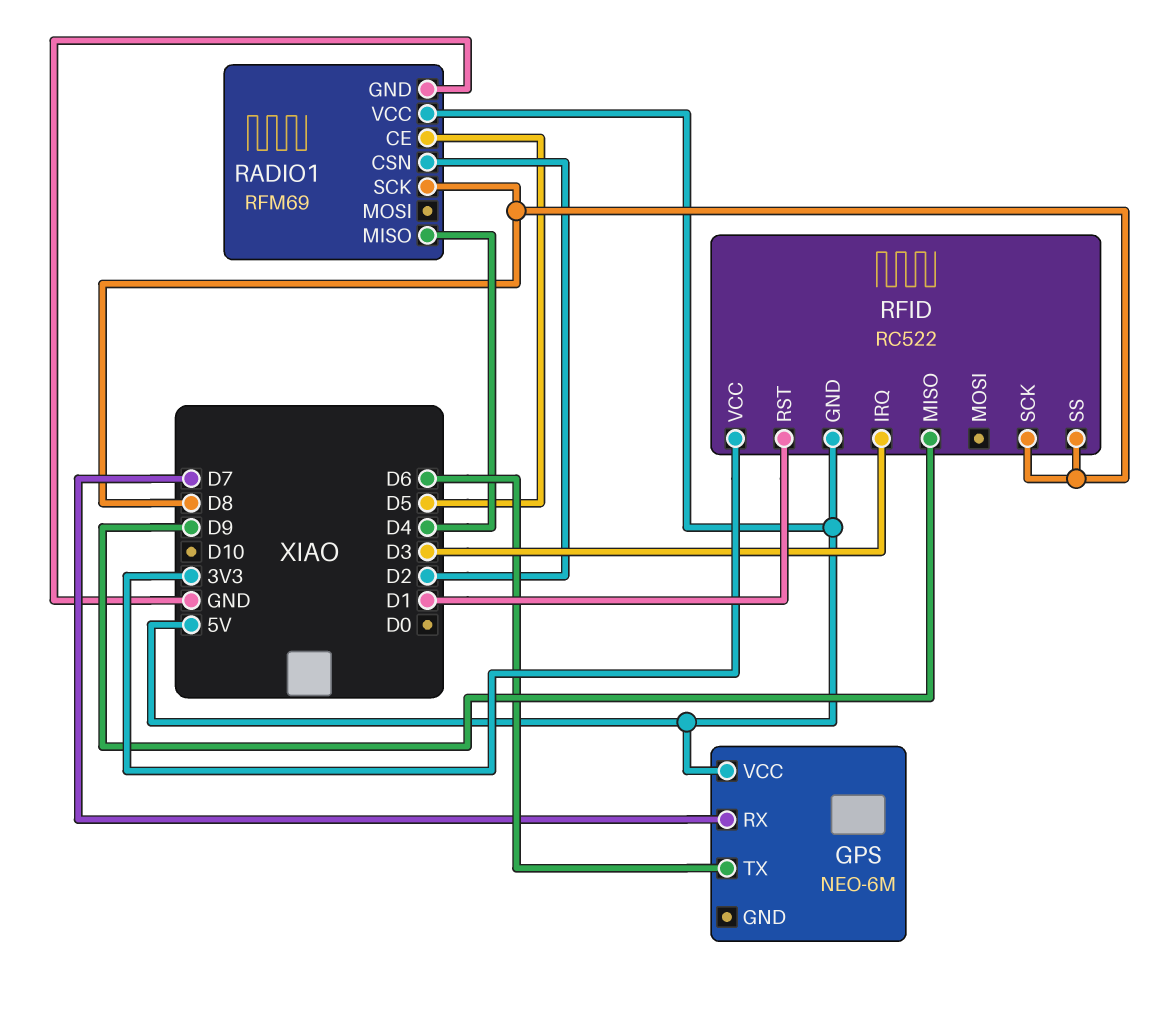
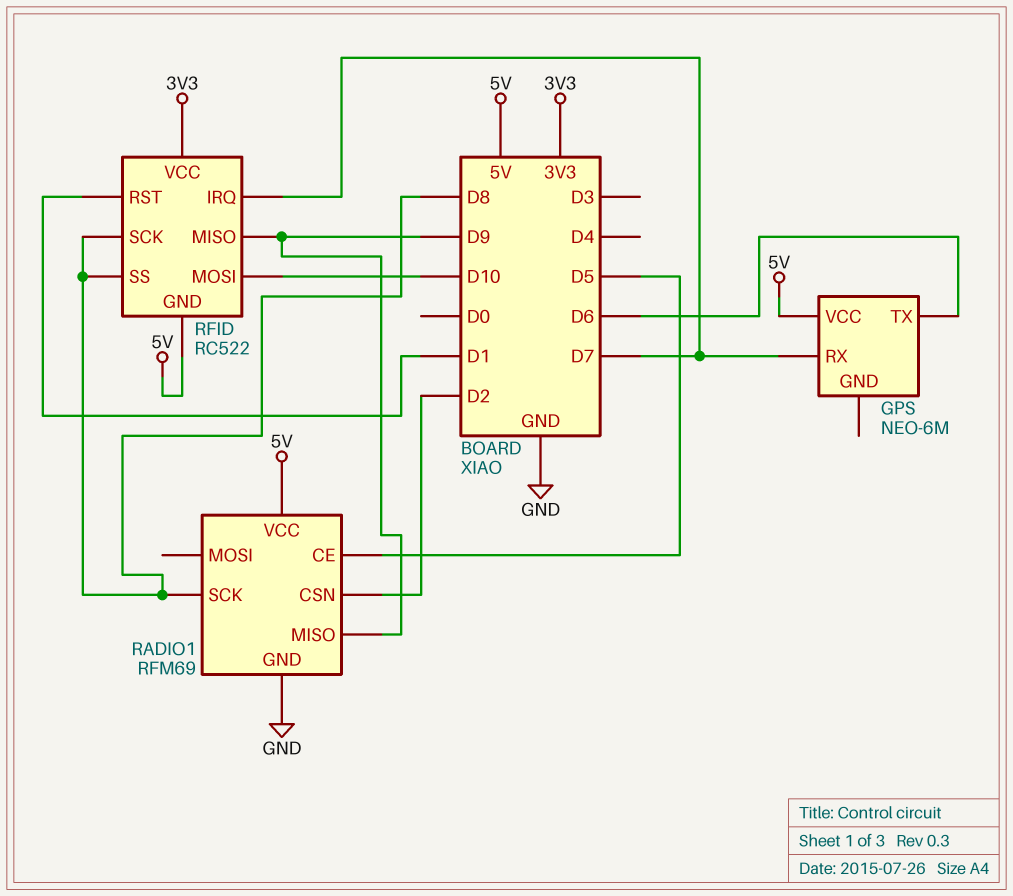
RADIO1 pin MISO: D4 -> D9
RFID pin IRQ: D3 -> D7
RFID pin MOSI: none -> D10

